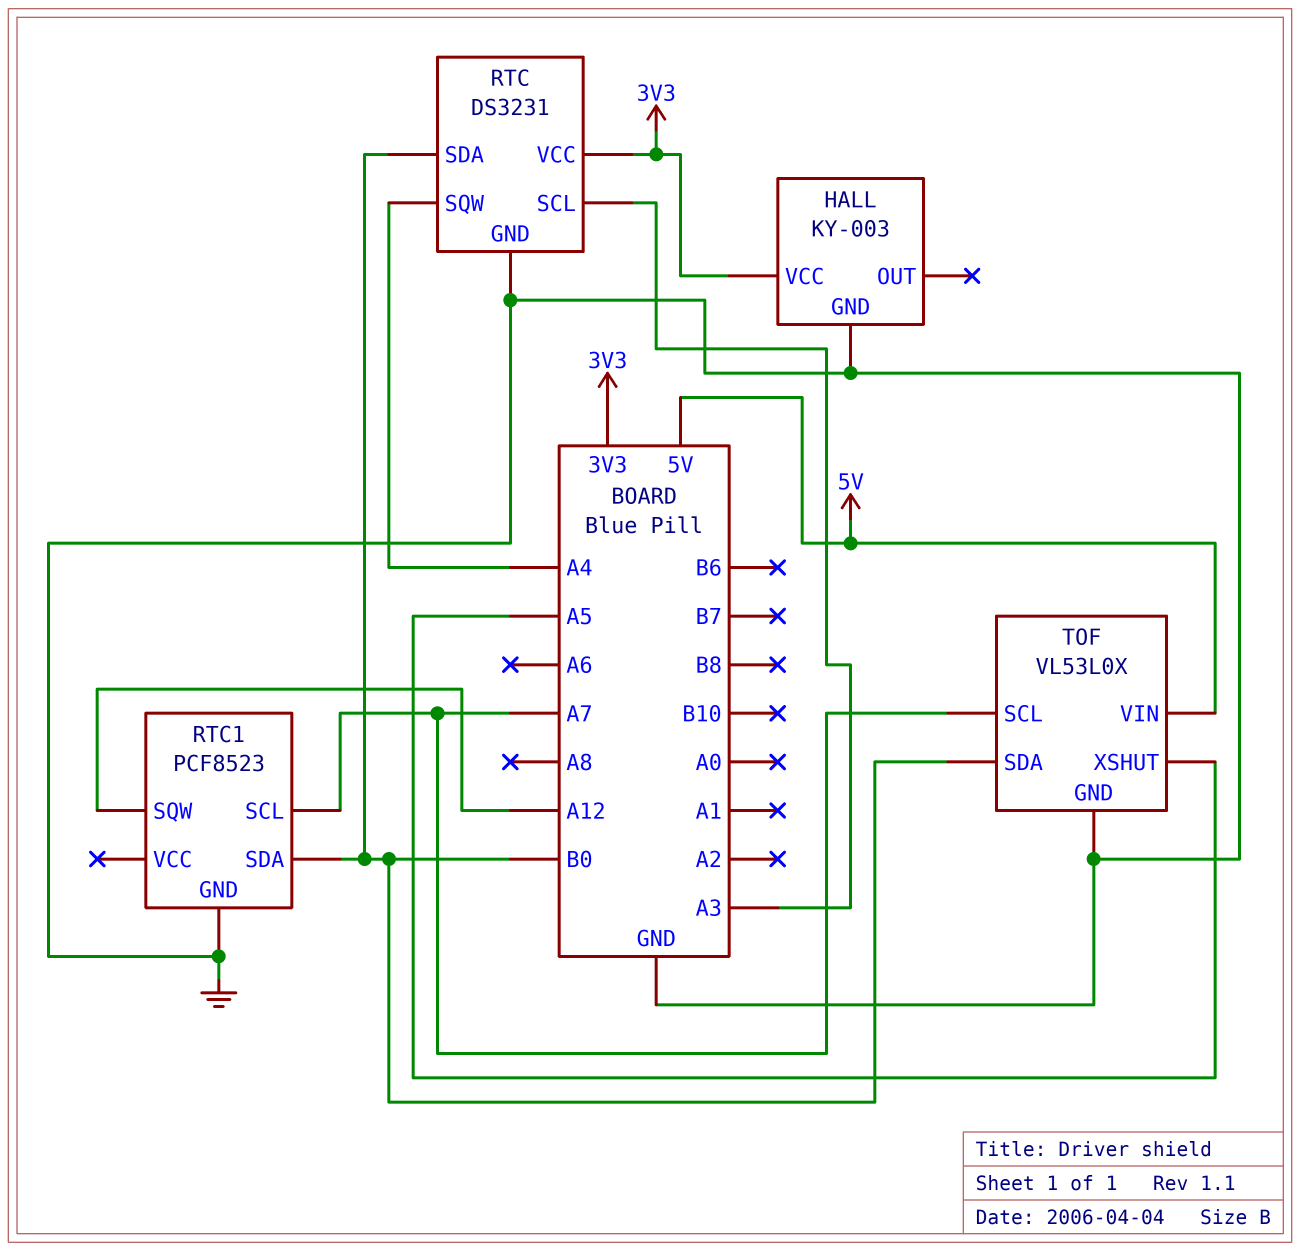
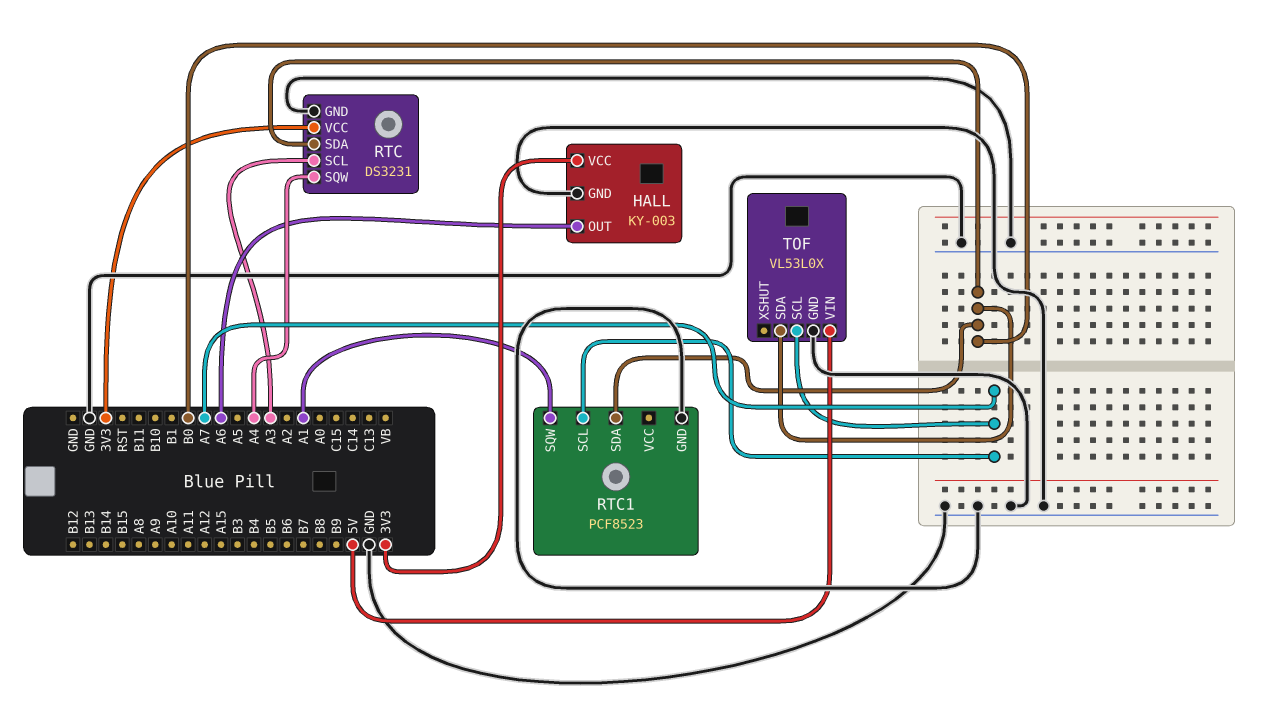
HALL pin OUT: none -> A6
RTC1 pin SQW: A12 -> A1
TOF pin XSHUT: A5 -> none

